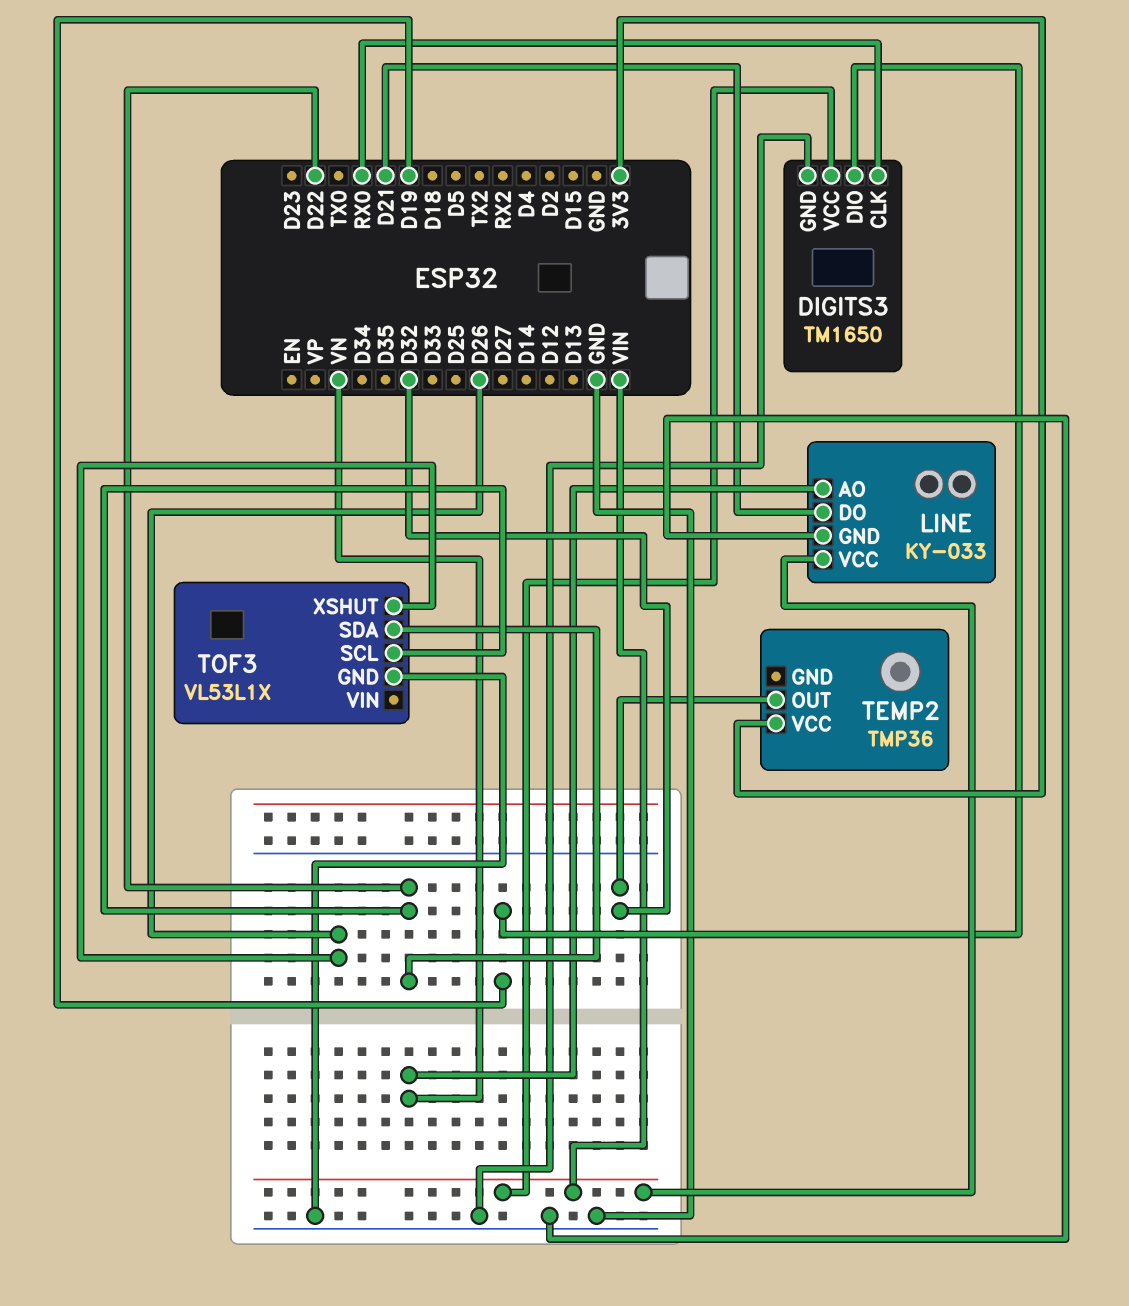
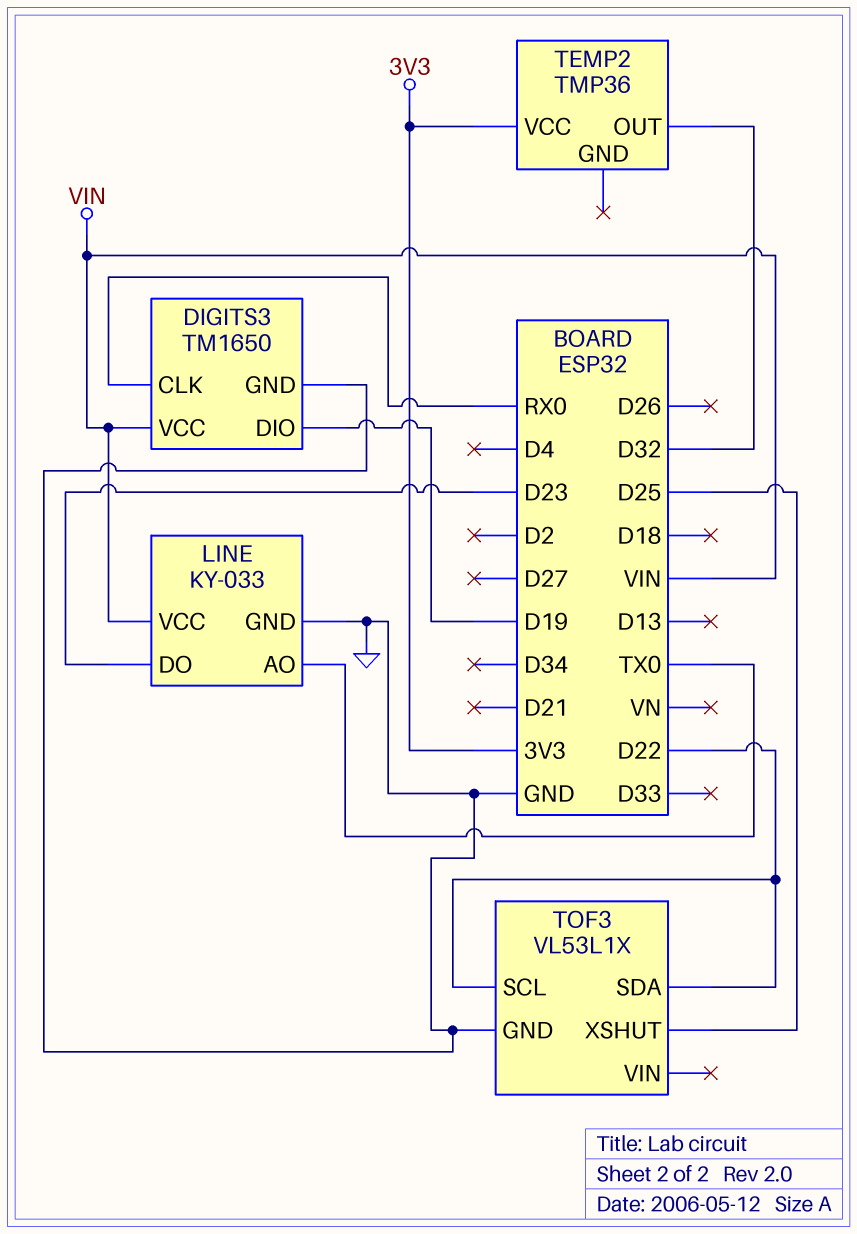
LINE pin AO: VN -> TX0
LINE pin DO: D21 -> D23
TOF3 pin XSHUT: D26 -> D25

